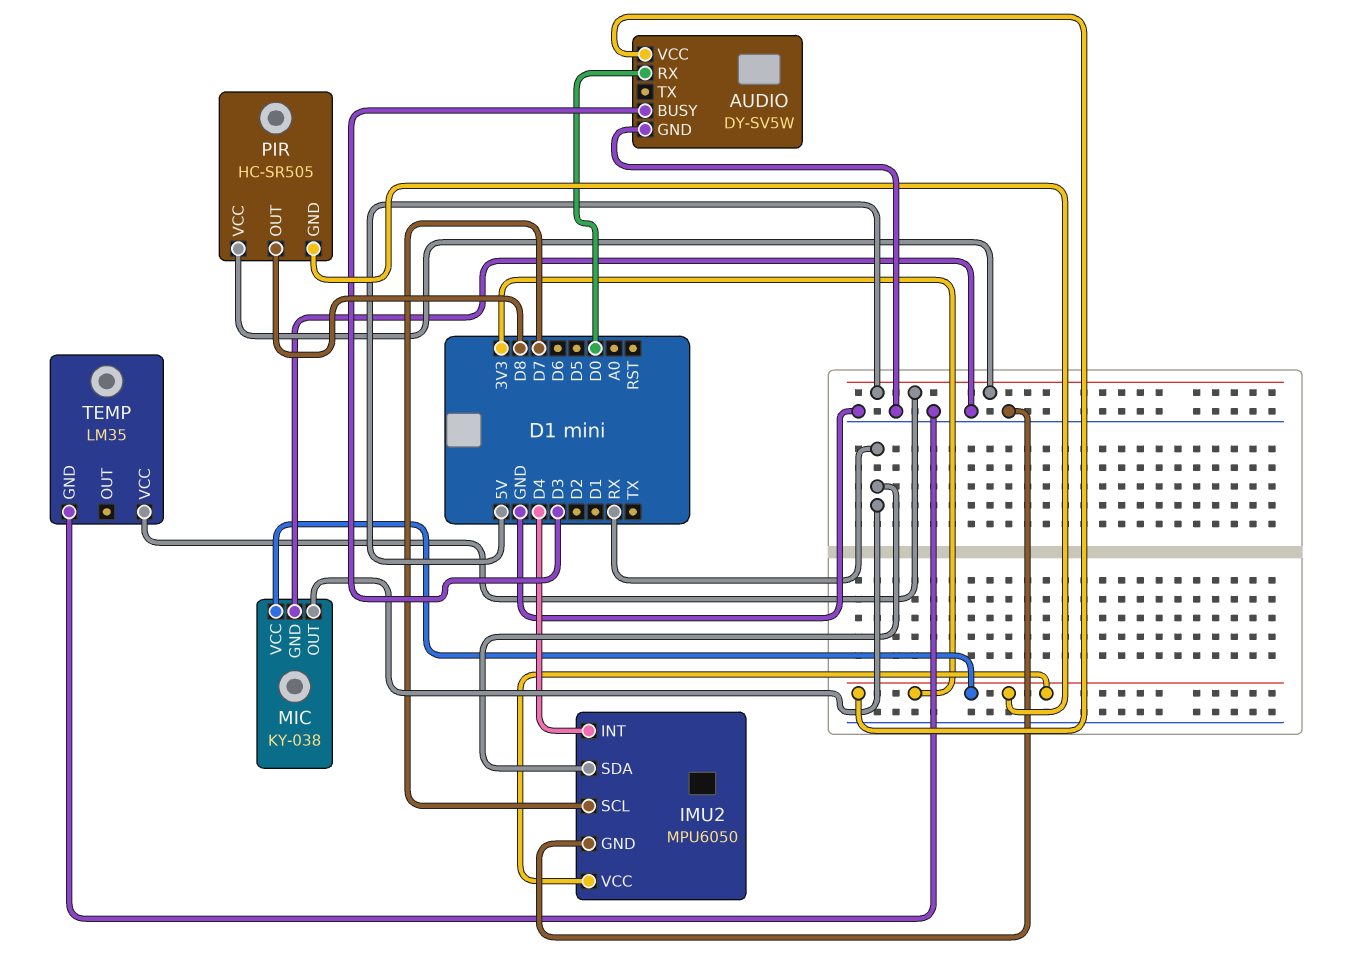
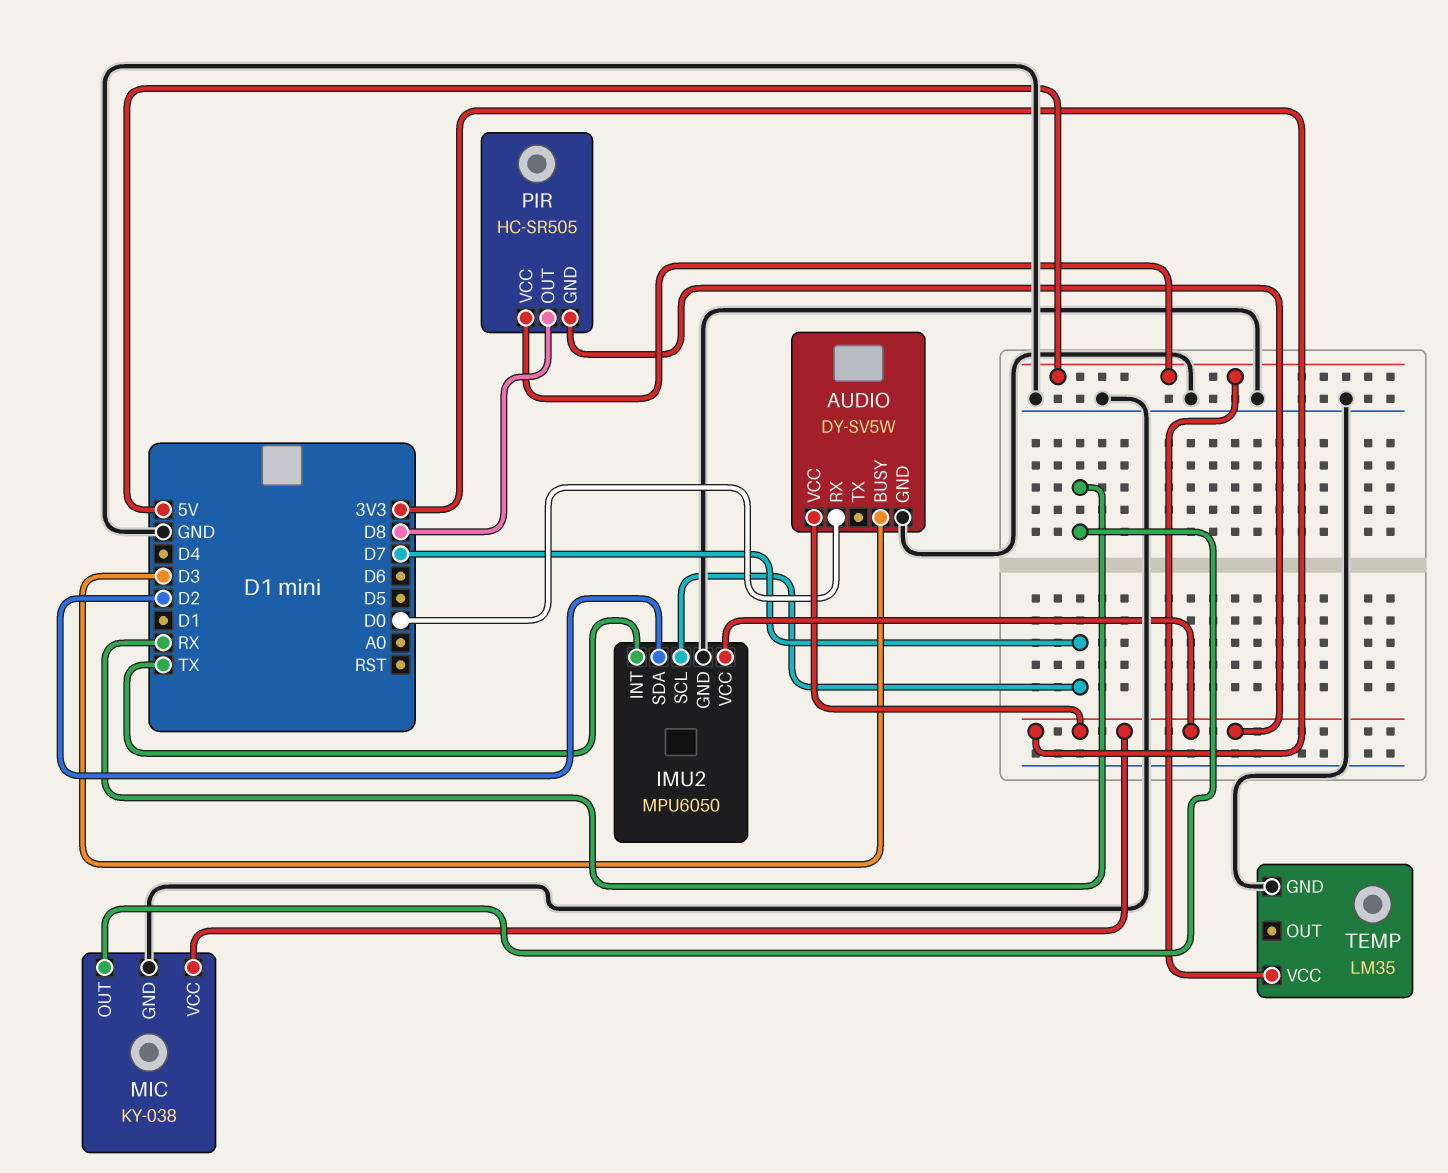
IMU2 pin INT: D4 -> TX
IMU2 pin SDA: RX -> D2

